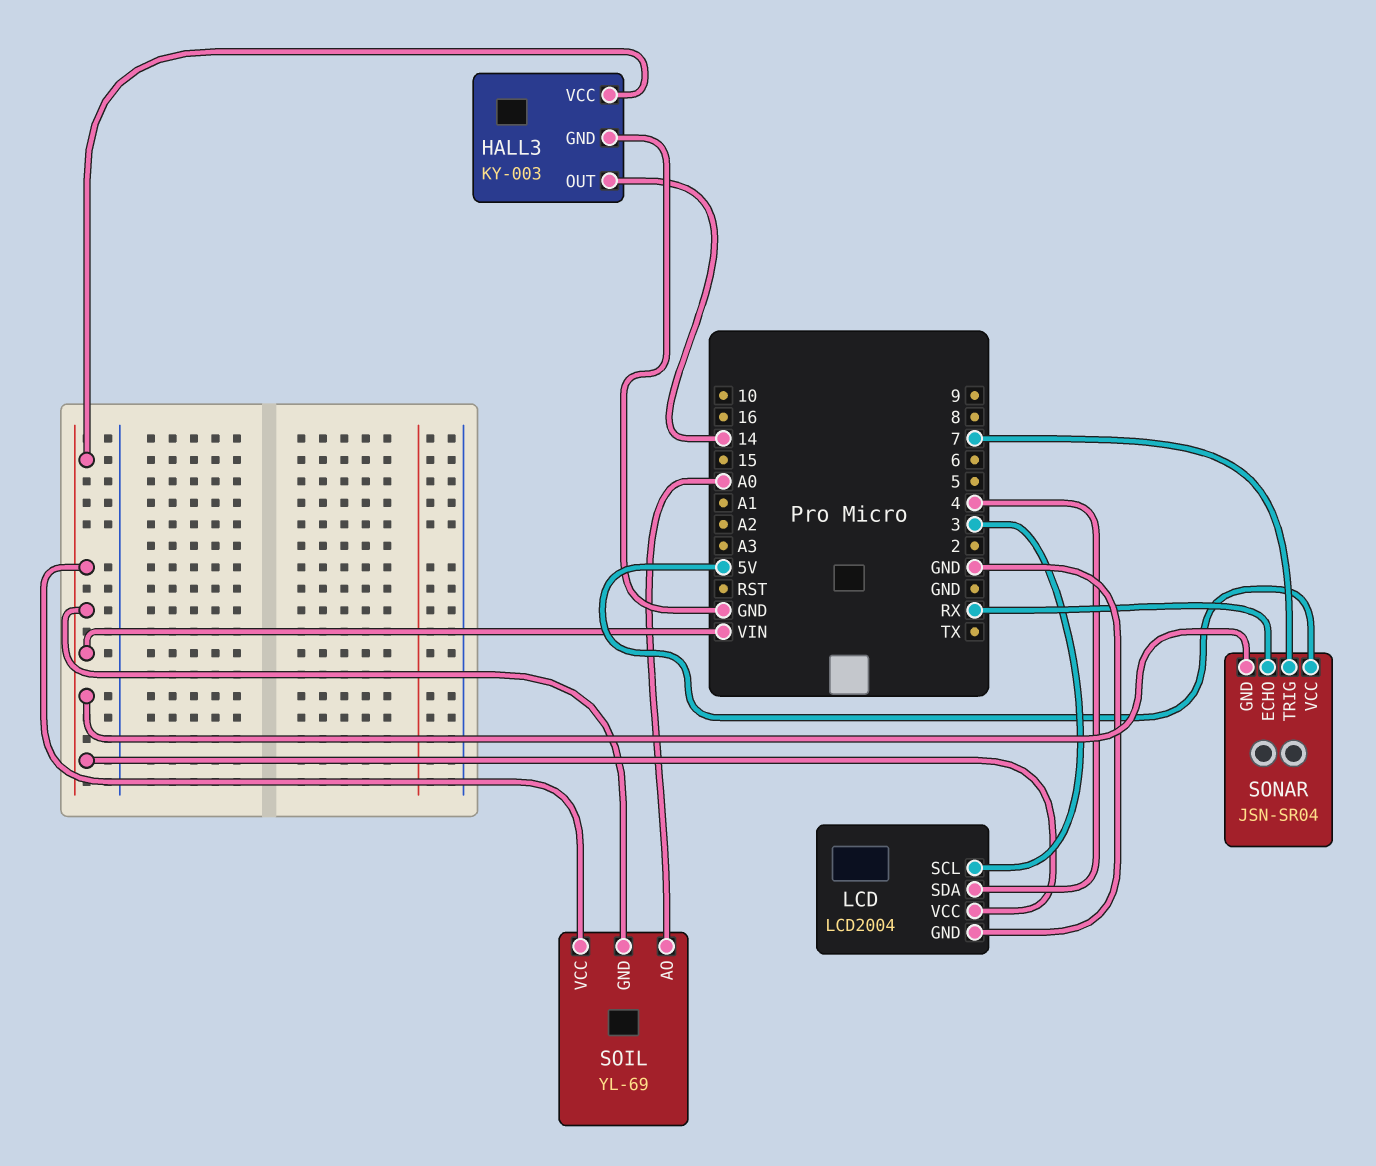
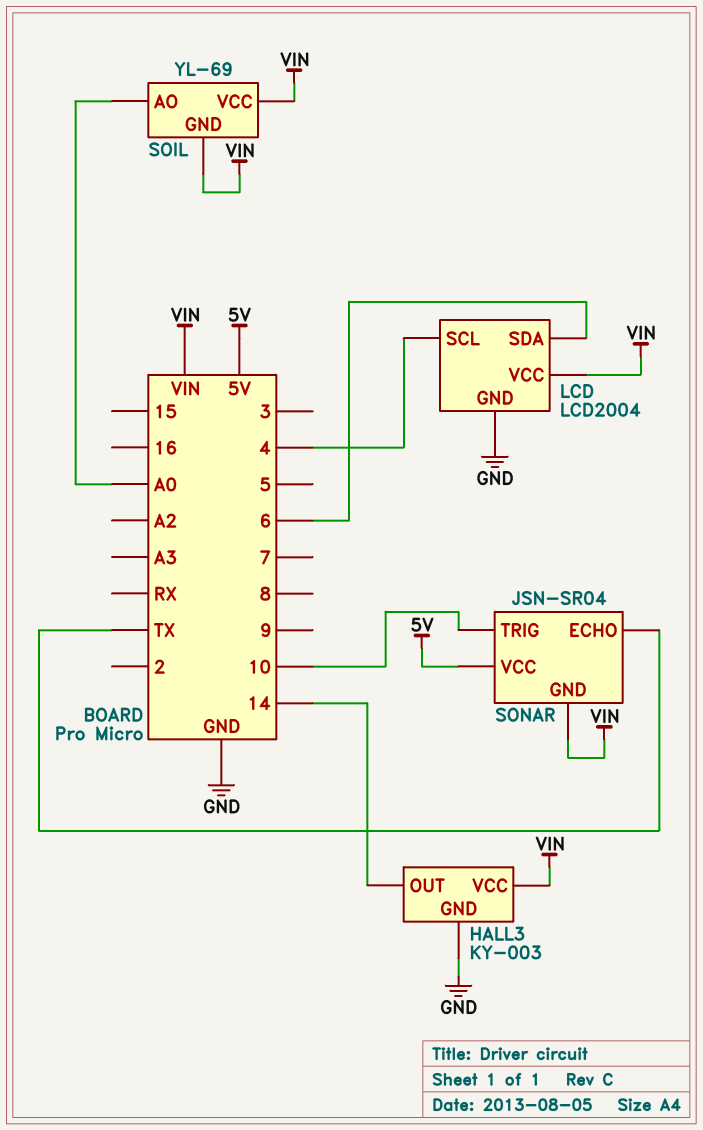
LCD pin SCL: 3 -> 4
LCD pin SDA: 4 -> 6
SONAR pin ECHO: RX -> TX
SONAR pin TRIG: 7 -> 10

